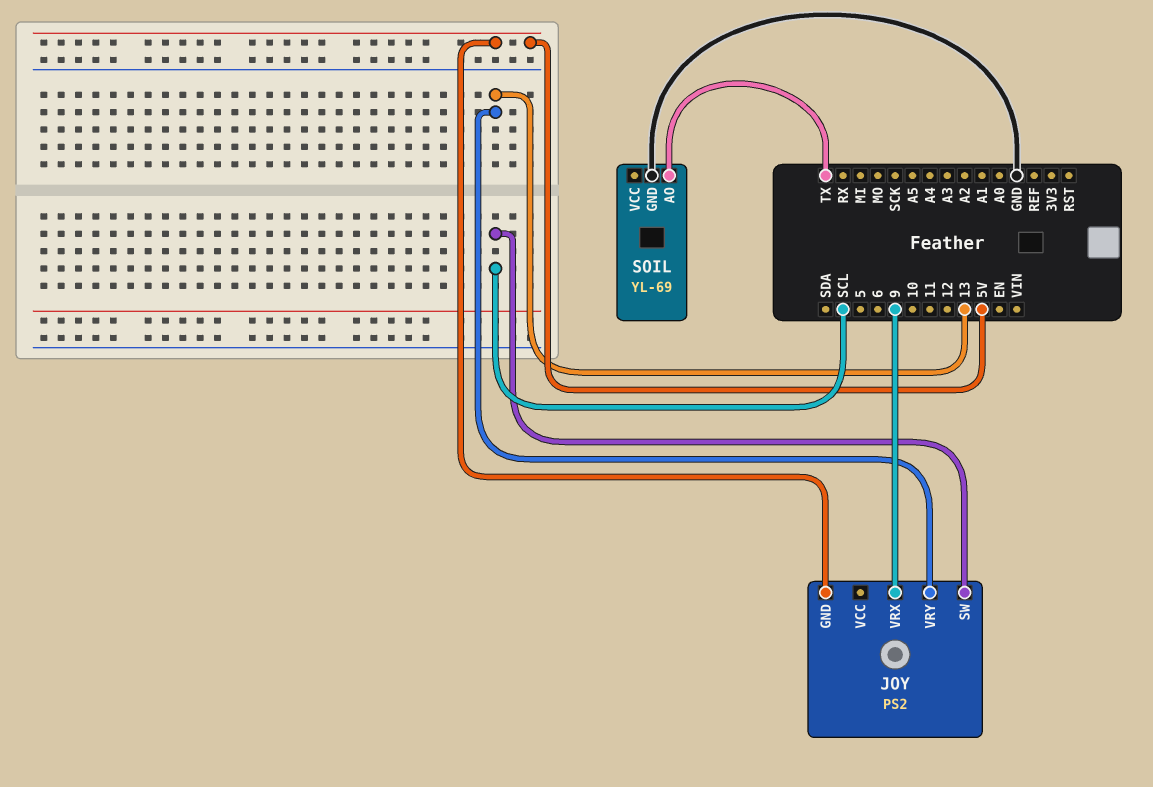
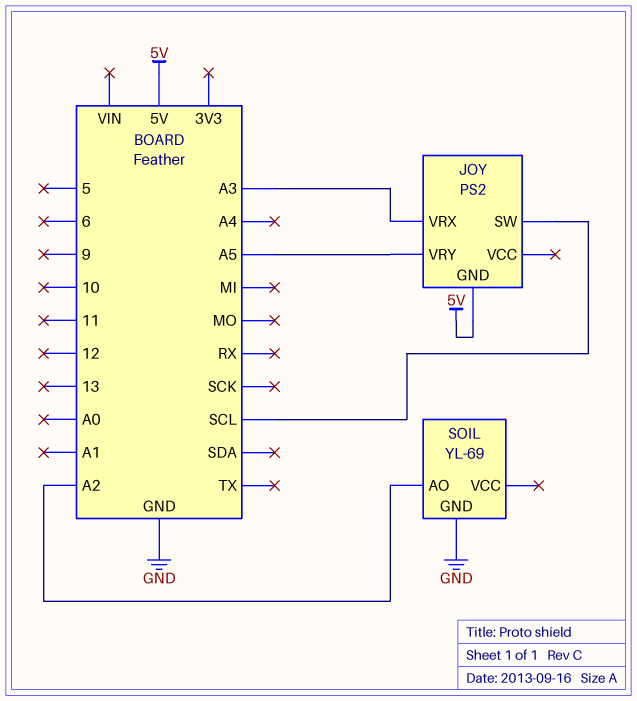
JOY pin VRX: 9 -> A3
JOY pin VRY: 13 -> A5
SOIL pin AO: TX -> A2

